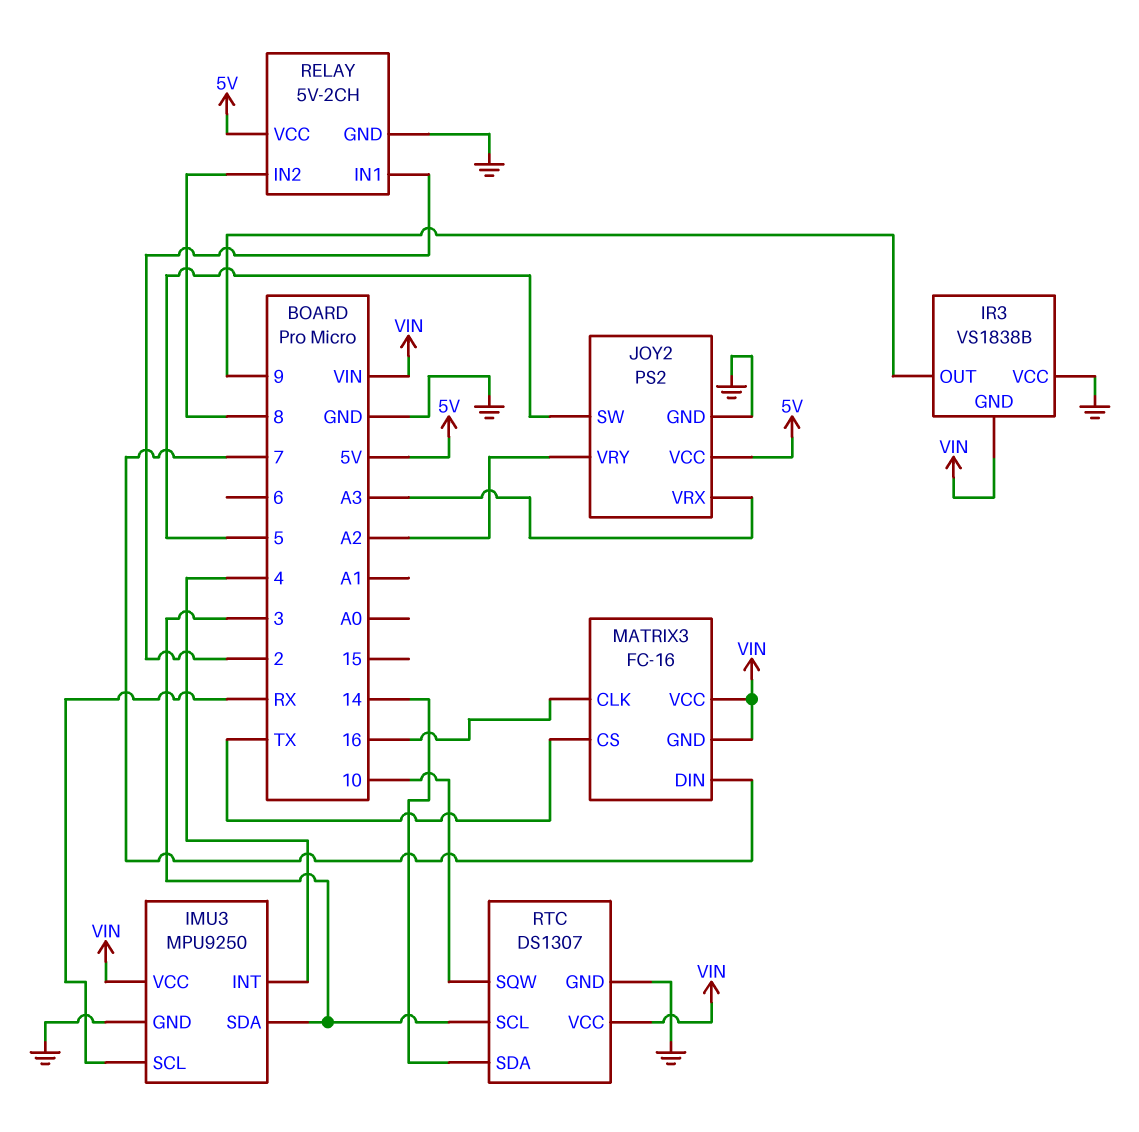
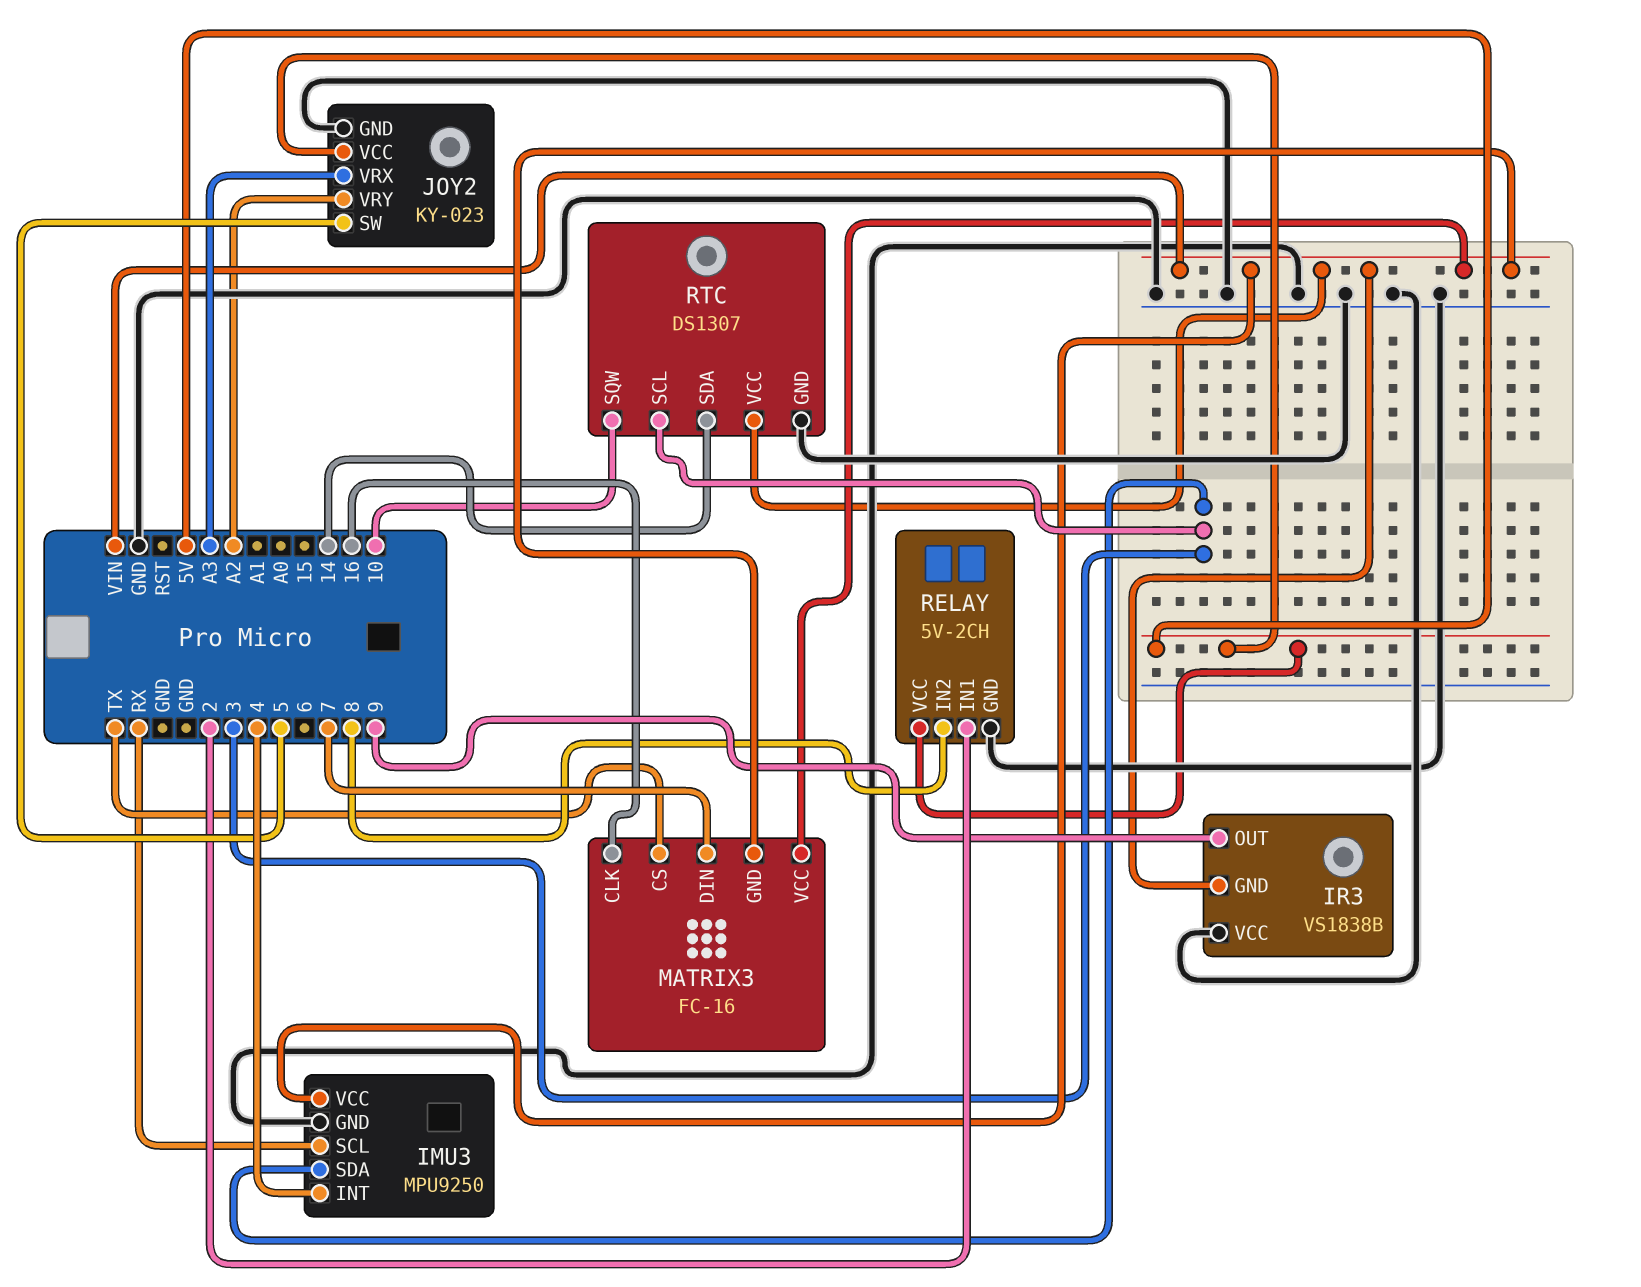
JOY2: PS2 -> KY-023

